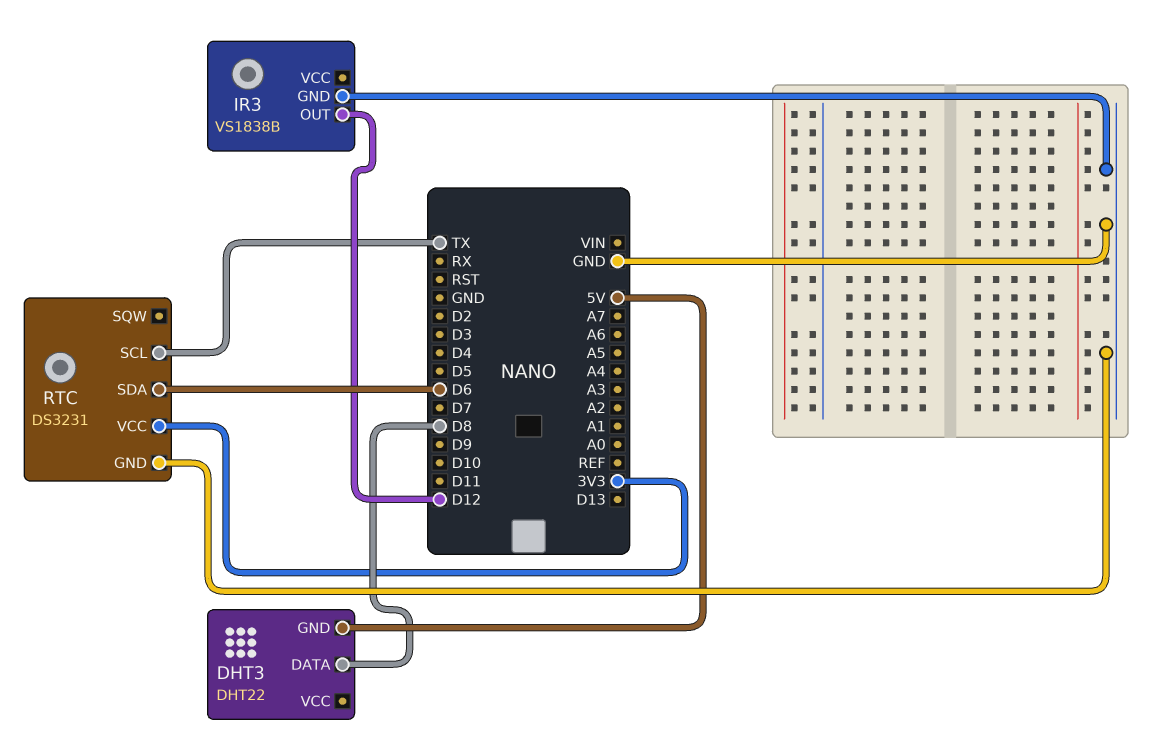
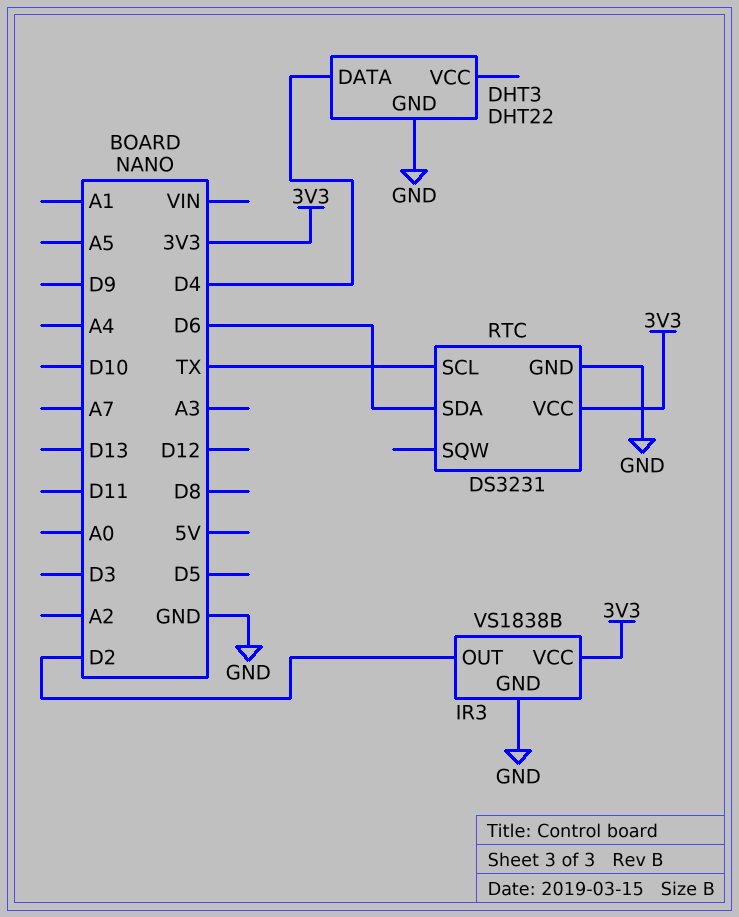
DHT3 pin DATA: D8 -> D4
DHT3 pin GND: 5V -> GND
IR3 pin OUT: D12 -> D2
IR3 pin VCC: none -> 3V3

